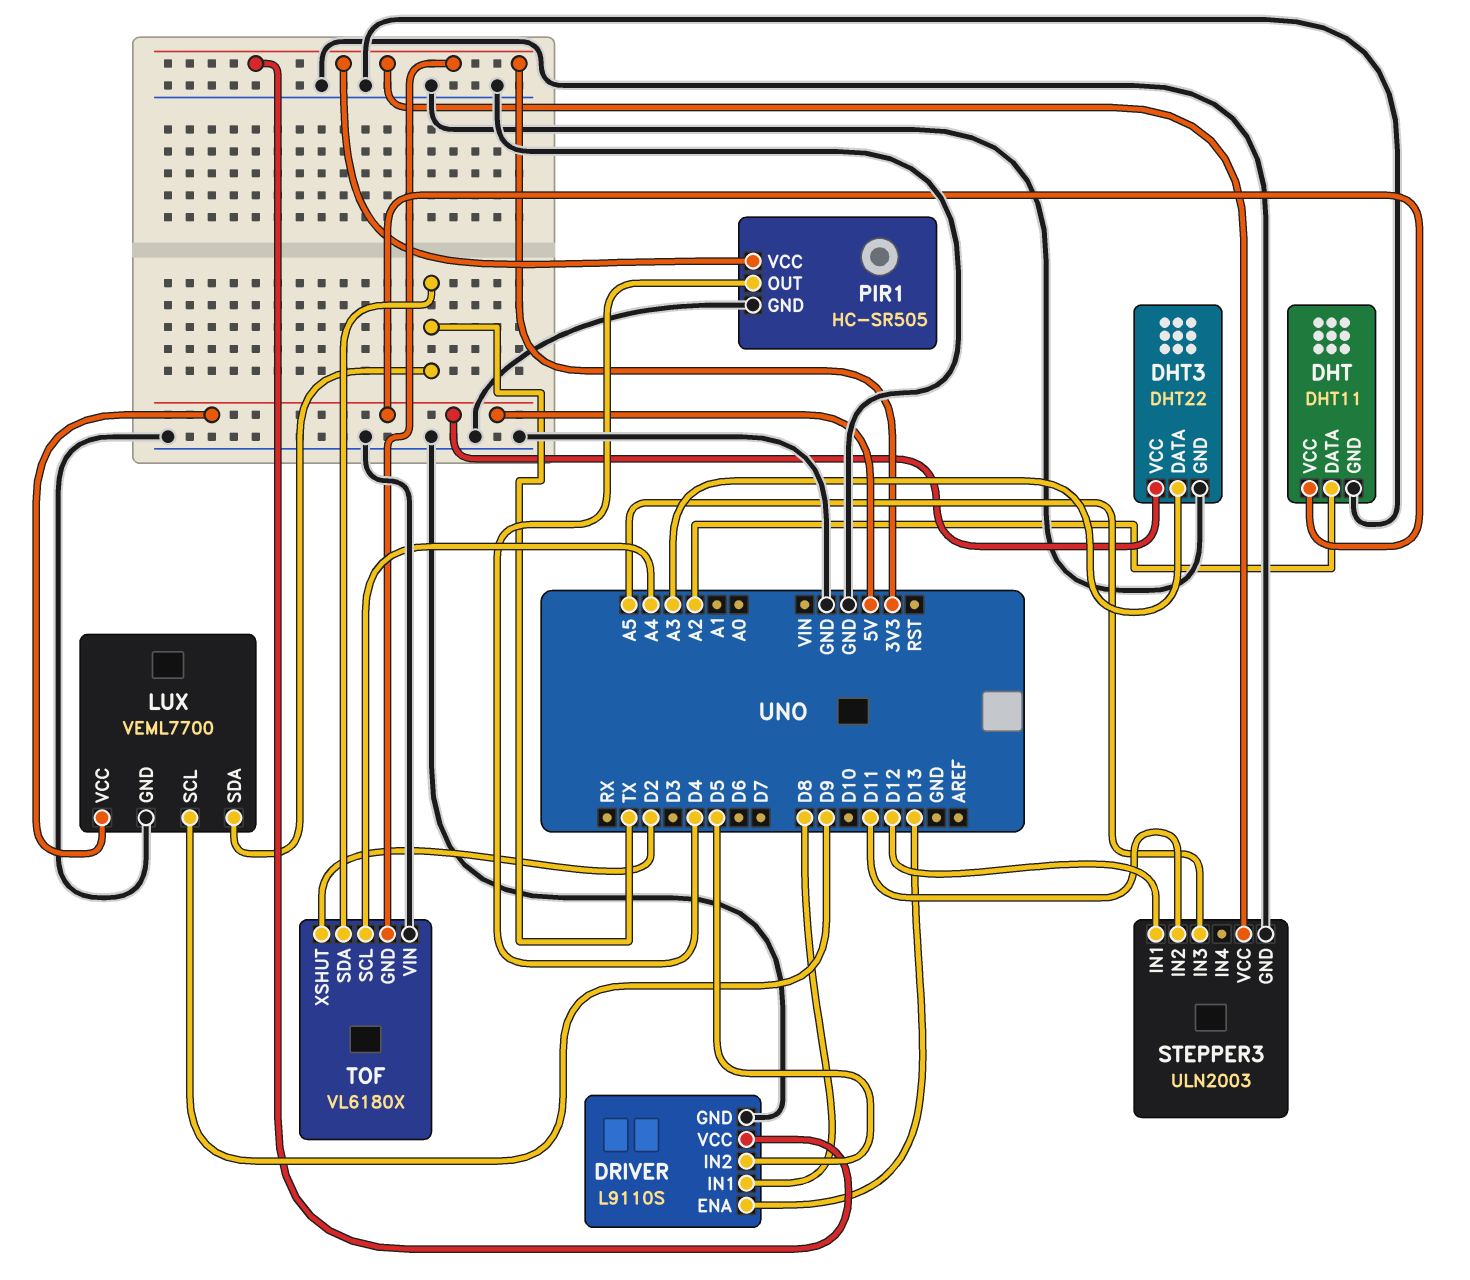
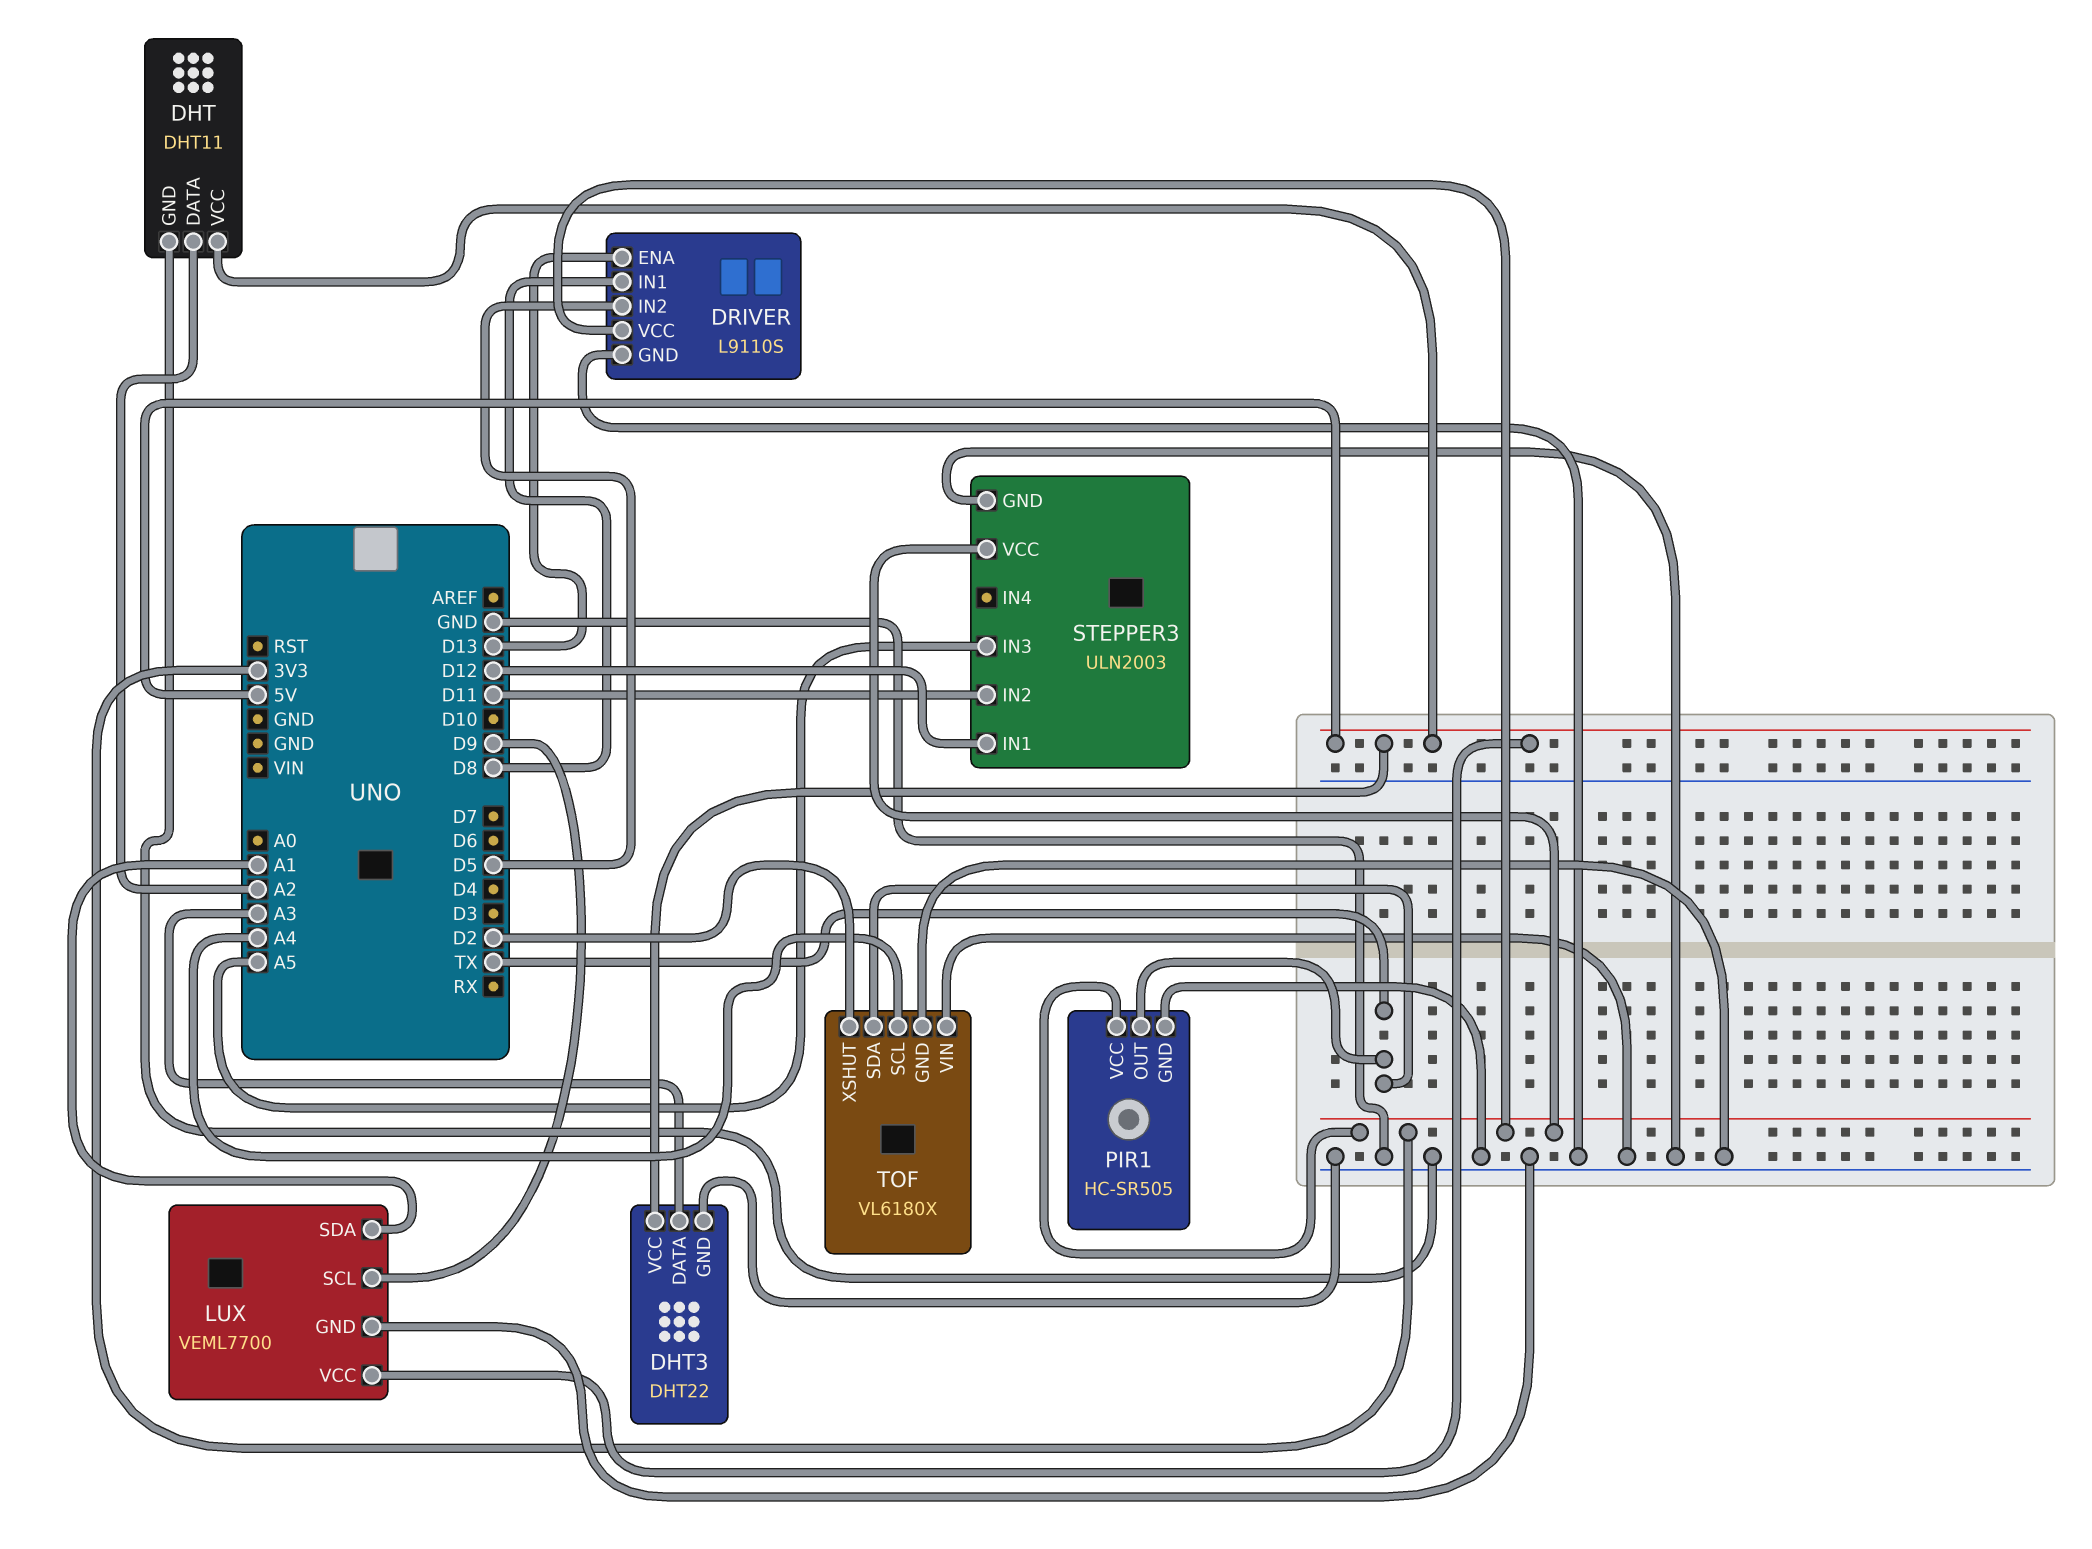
LUX pin SDA: TX -> A1
PIR1 pin OUT: D4 -> TX
TOF pin GND: 3V3 -> GND

